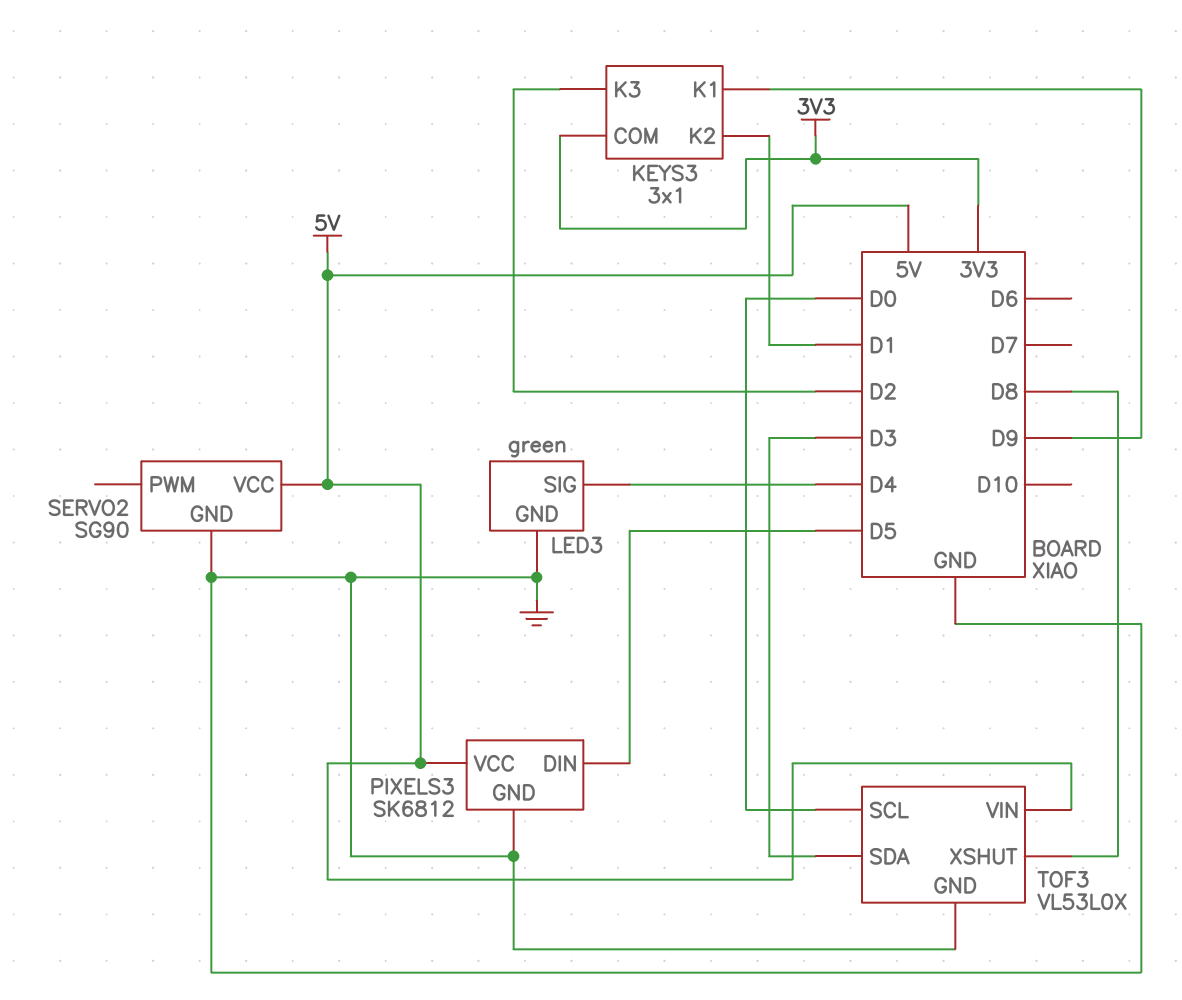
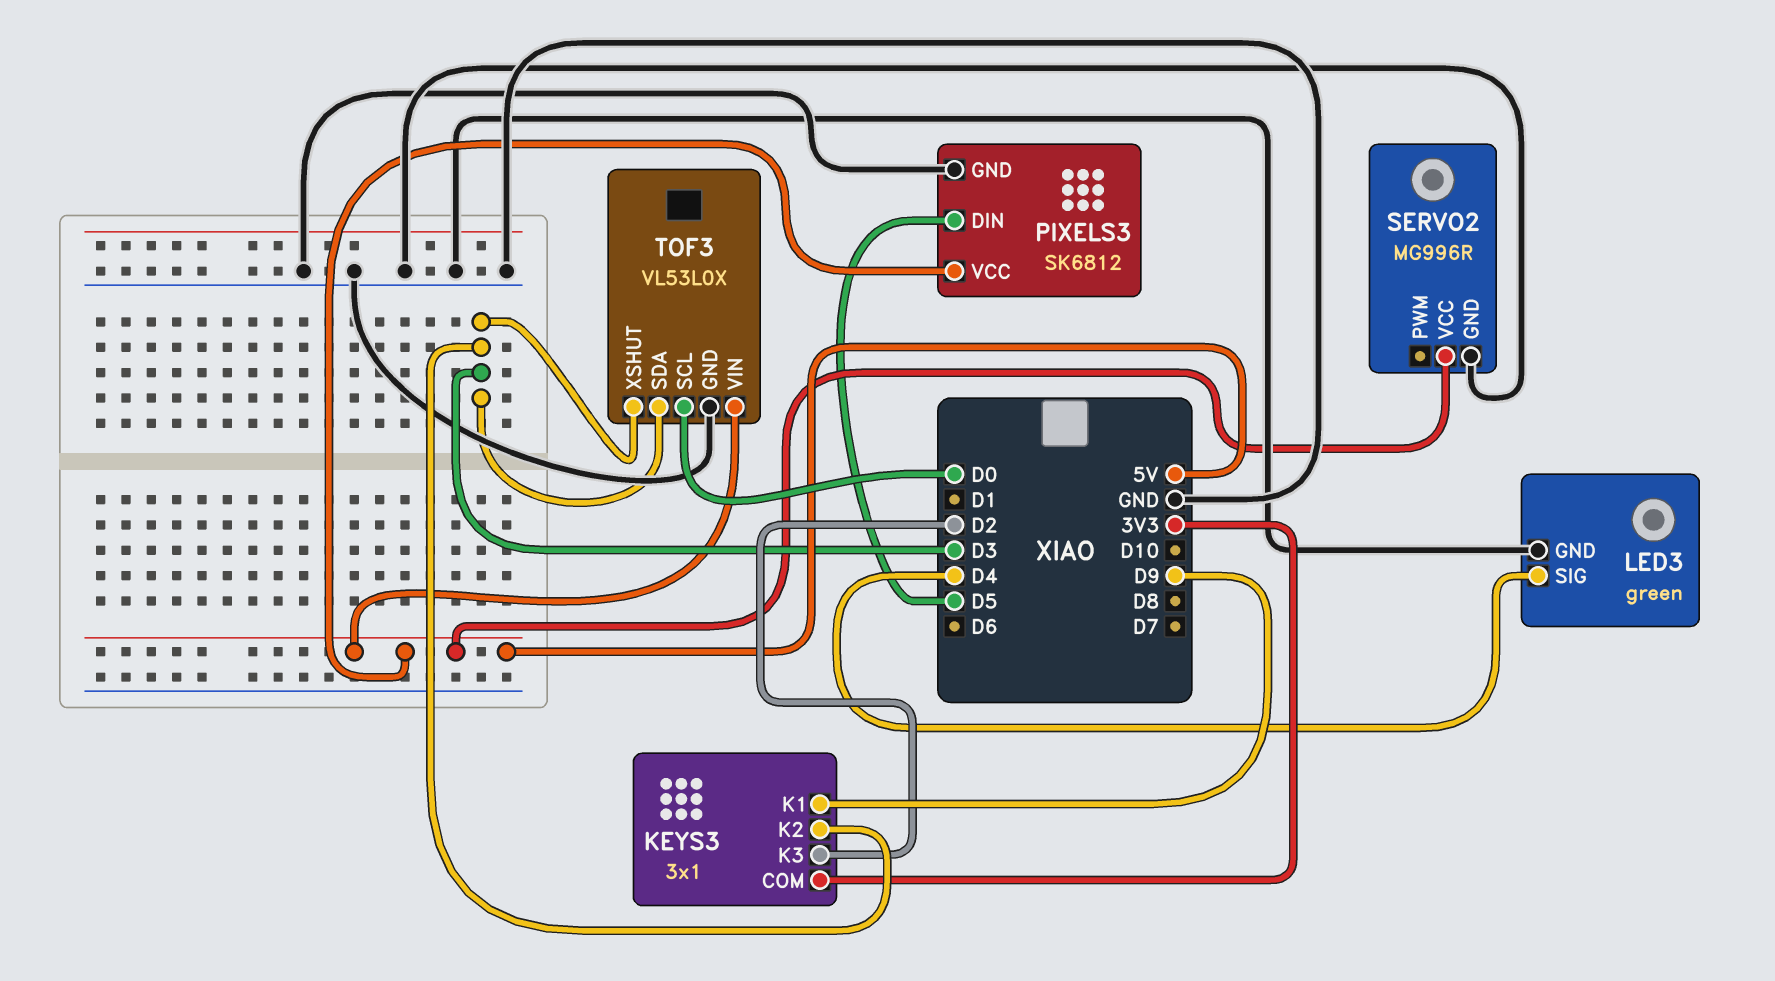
KEYS3 pin K2: D1 -> D3
SERVO2: SG90 -> MG996R
TOF3 pin XSHUT: D8 -> D3

